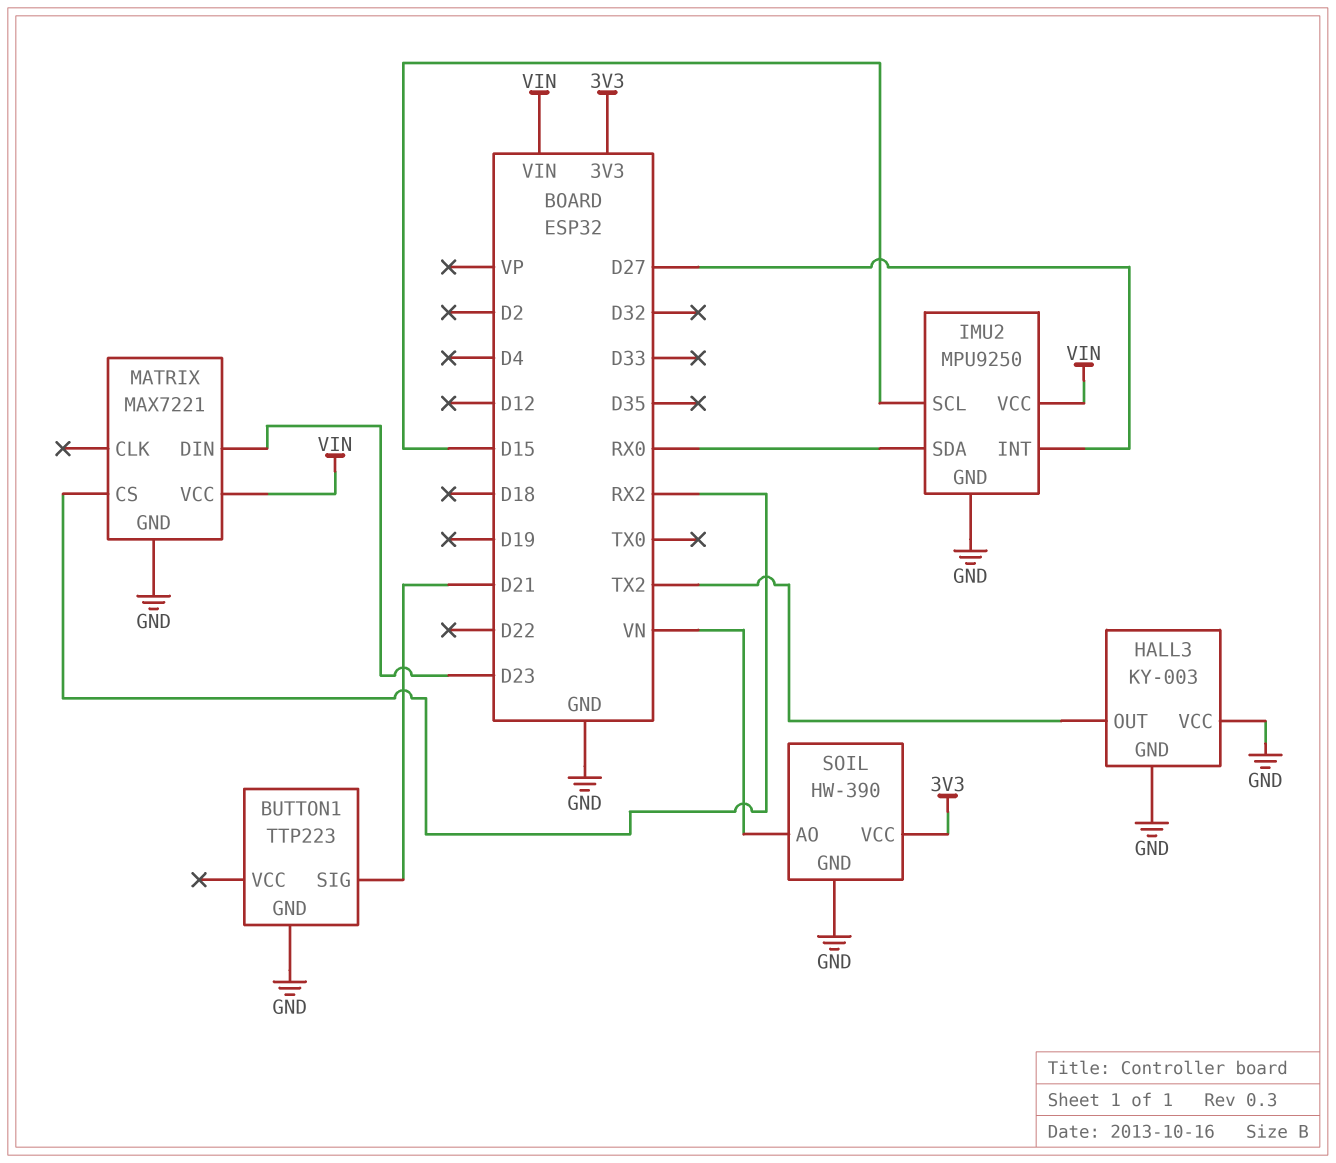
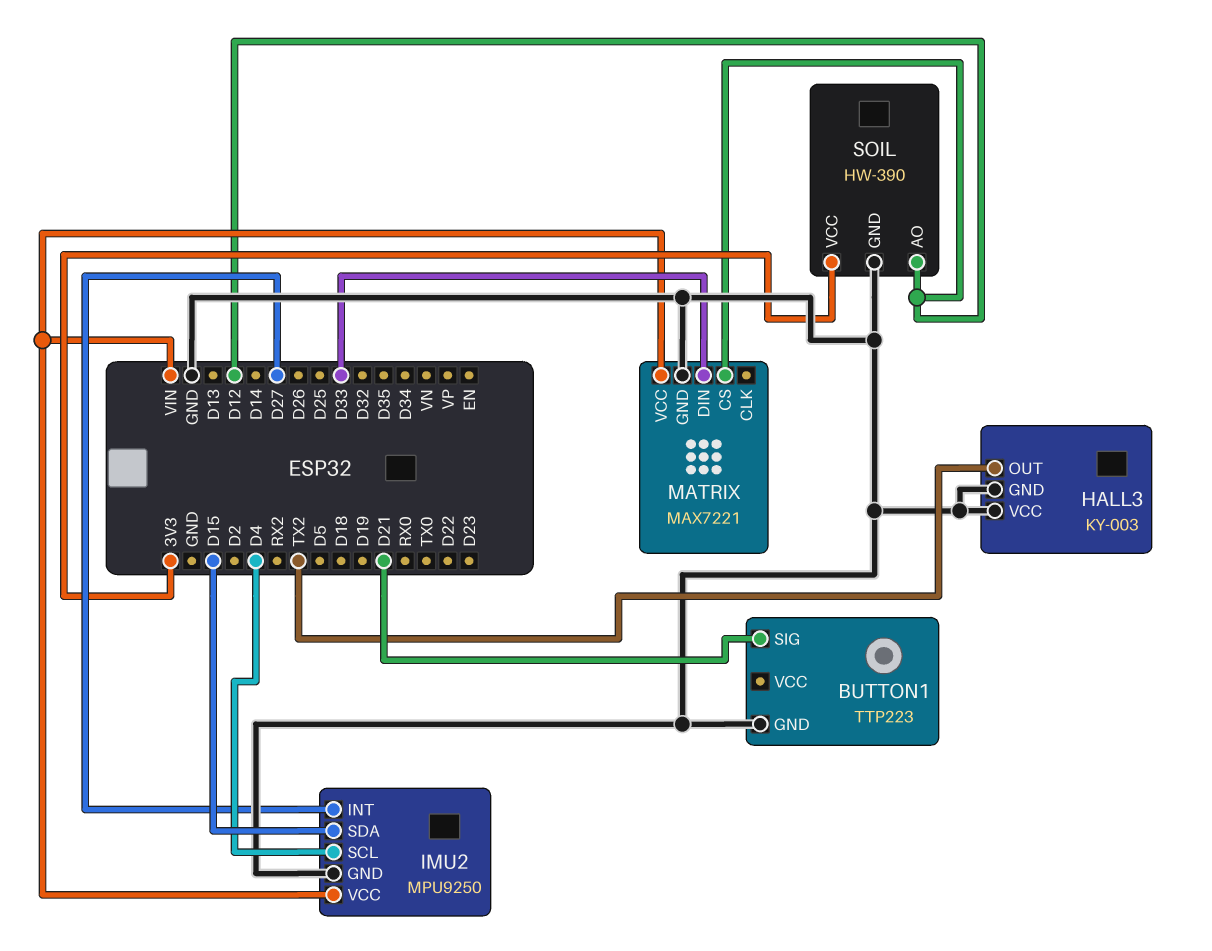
IMU2 pin SCL: D15 -> D4
IMU2 pin SDA: RX0 -> D15
MATRIX pin CS: RX2 -> D12
MATRIX pin DIN: D23 -> D33
SOIL pin AO: VN -> D12

